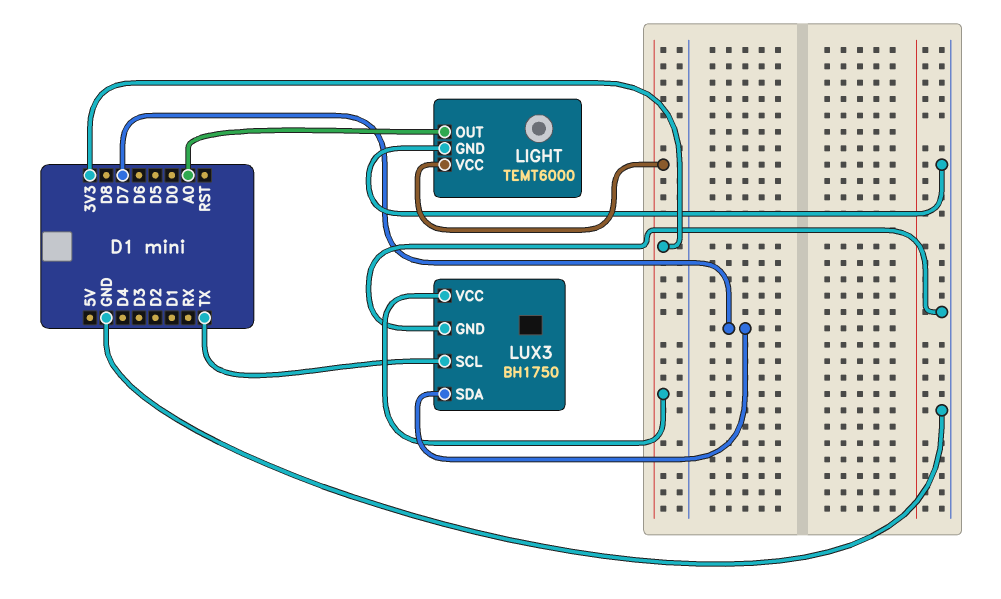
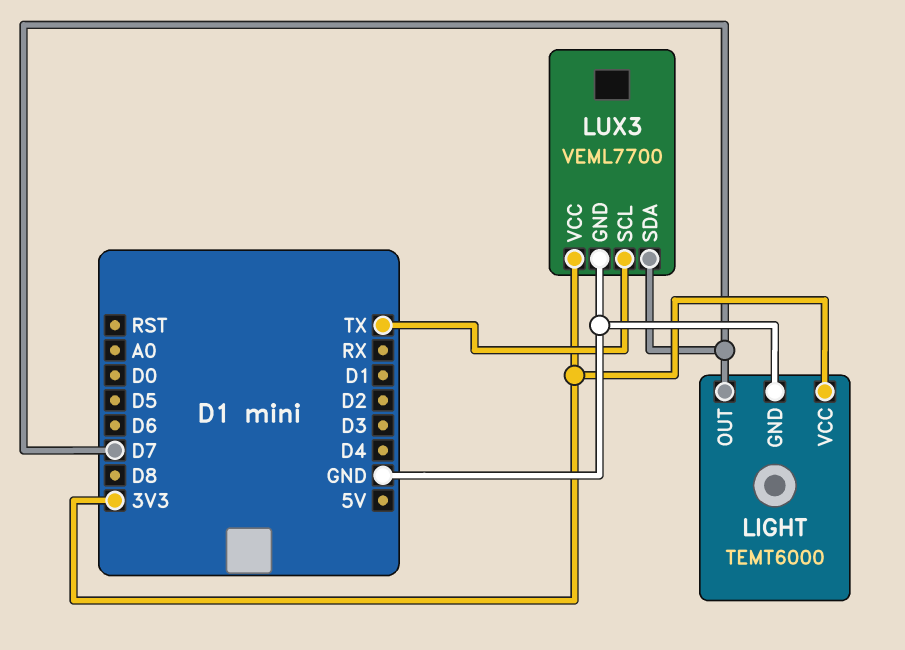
LIGHT pin OUT: A0 -> D7
LUX3: BH1750 -> VEML7700

